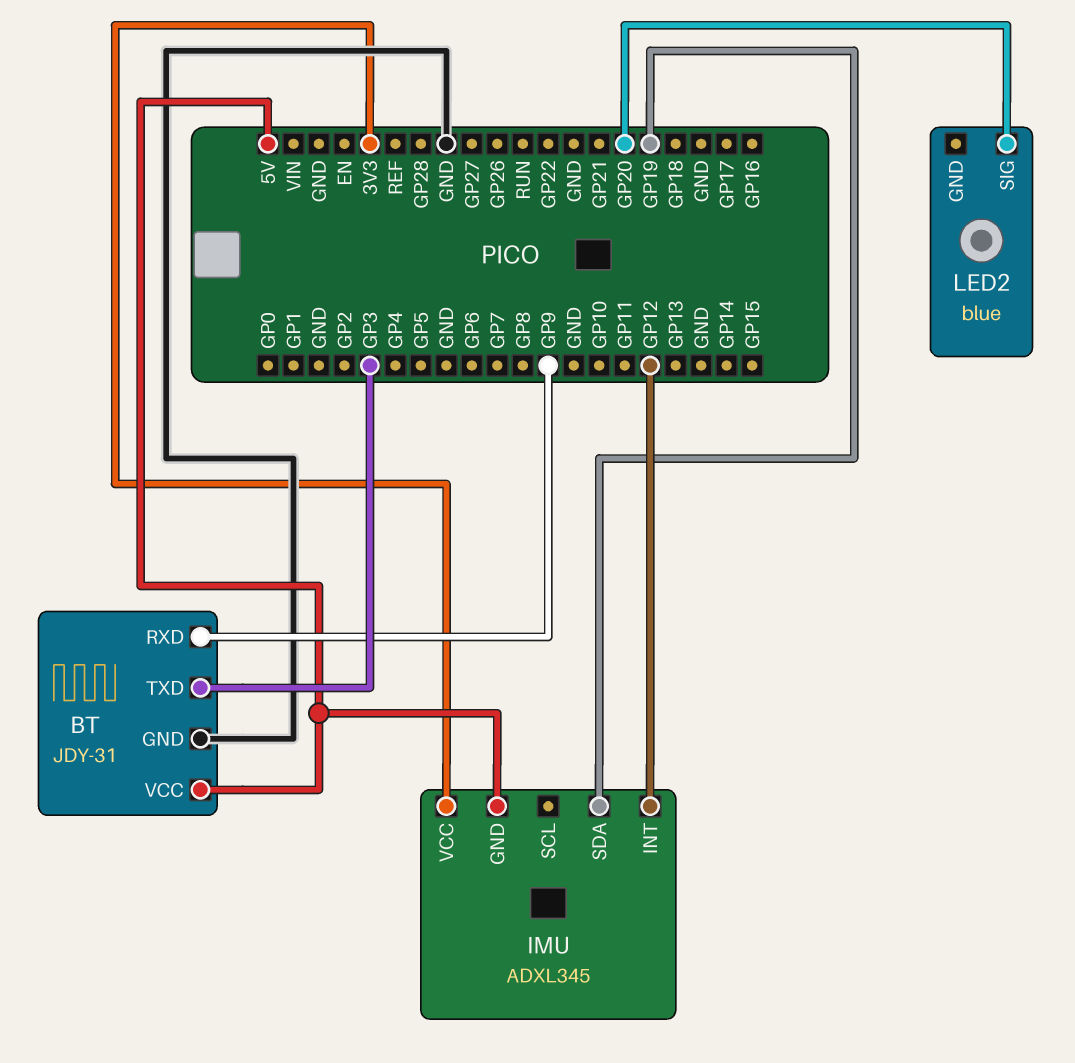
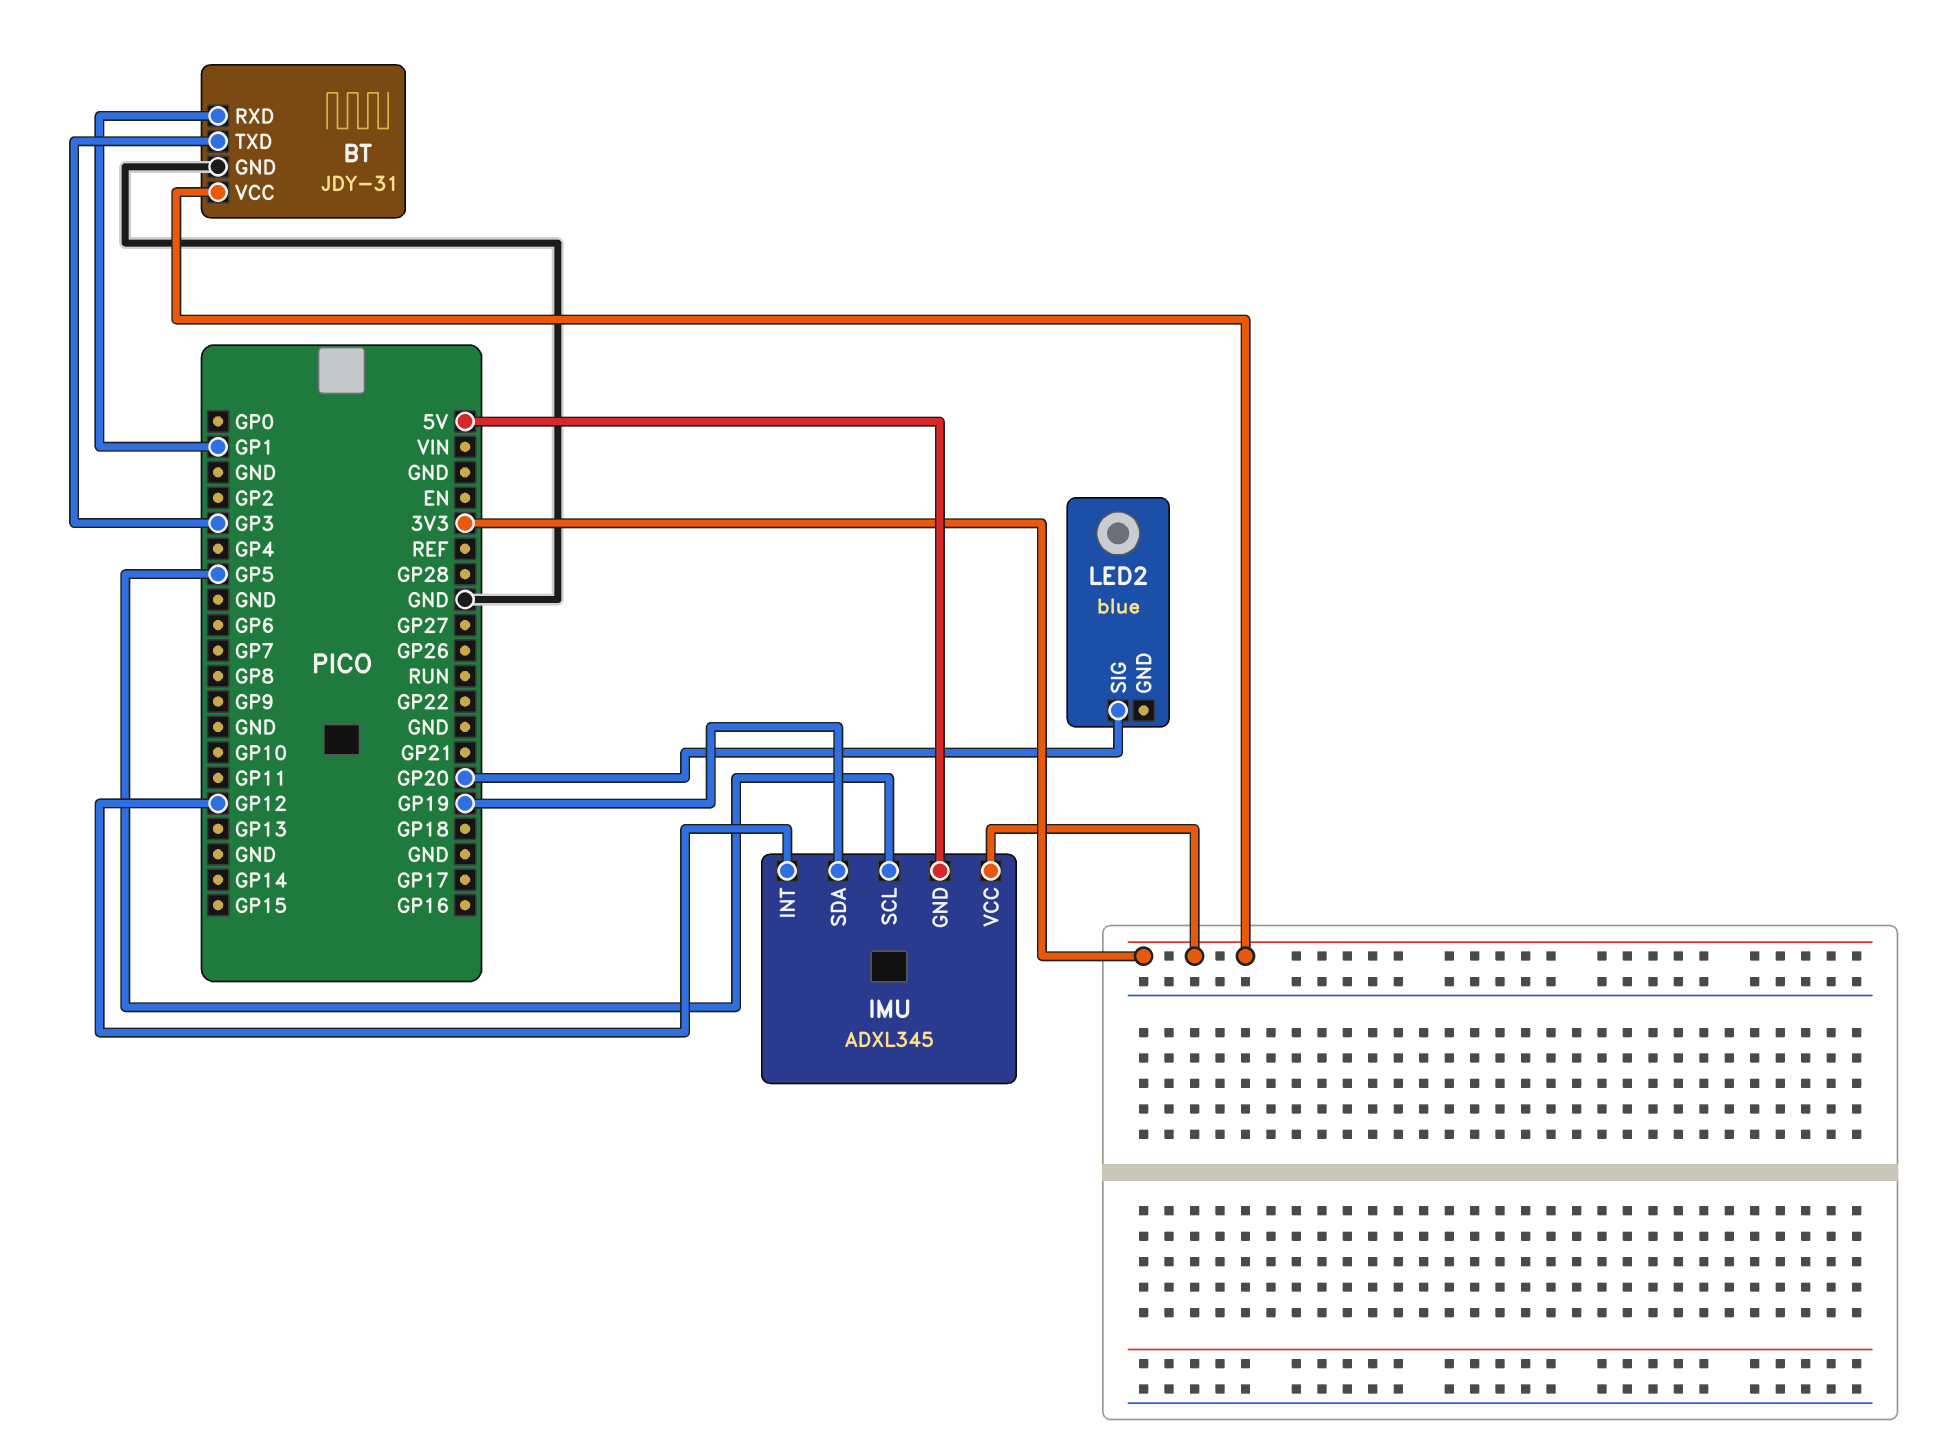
BT pin RXD: GP9 -> GP1
BT pin VCC: 5V -> 3V3
IMU pin SCL: none -> GP5

